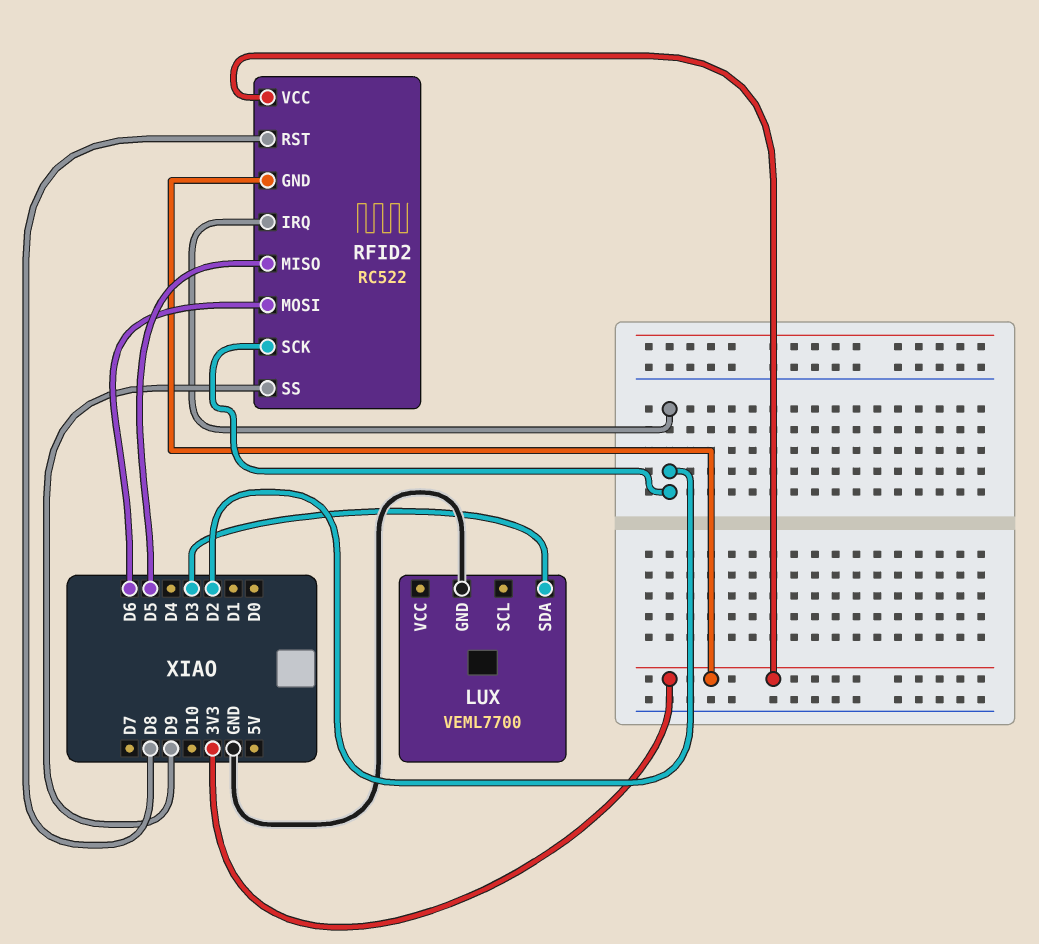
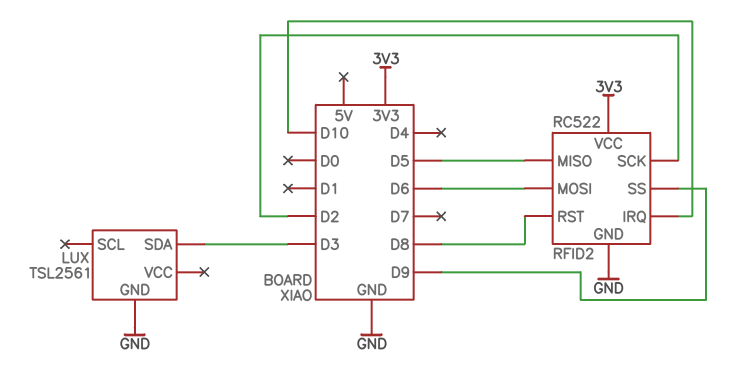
LUX: VEML7700 -> TSL2561
RFID2 pin GND: 3V3 -> GND
RFID2 pin IRQ: D2 -> D10

